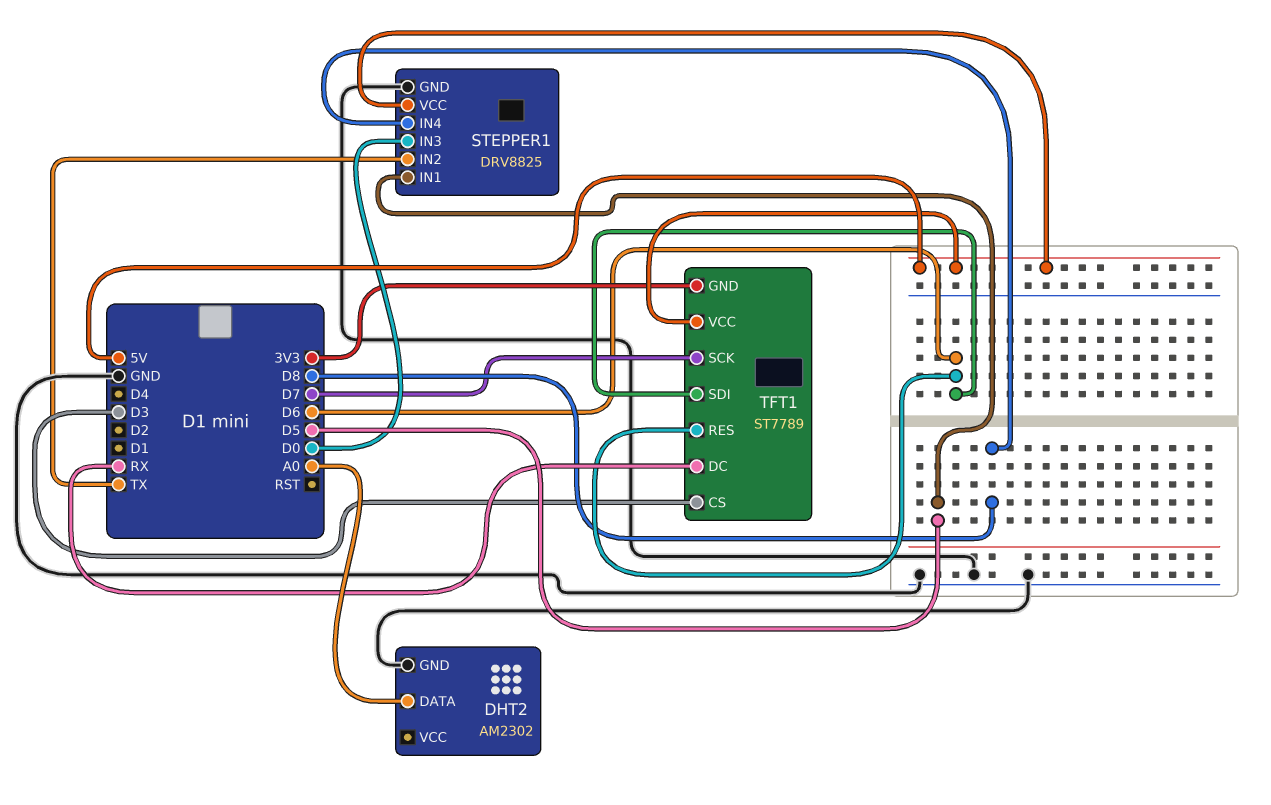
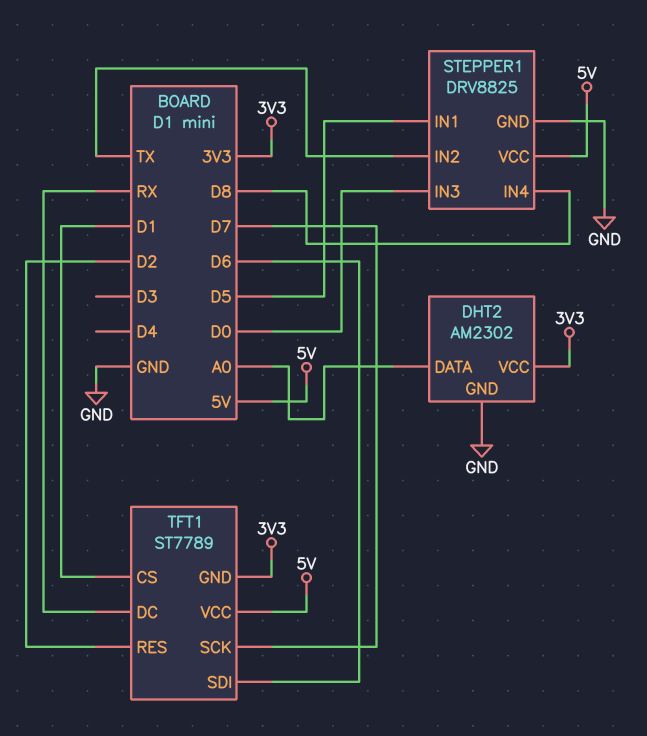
DHT2 pin VCC: none -> 3V3
TFT1 pin CS: D3 -> D1
TFT1 pin RES: D6 -> D2

